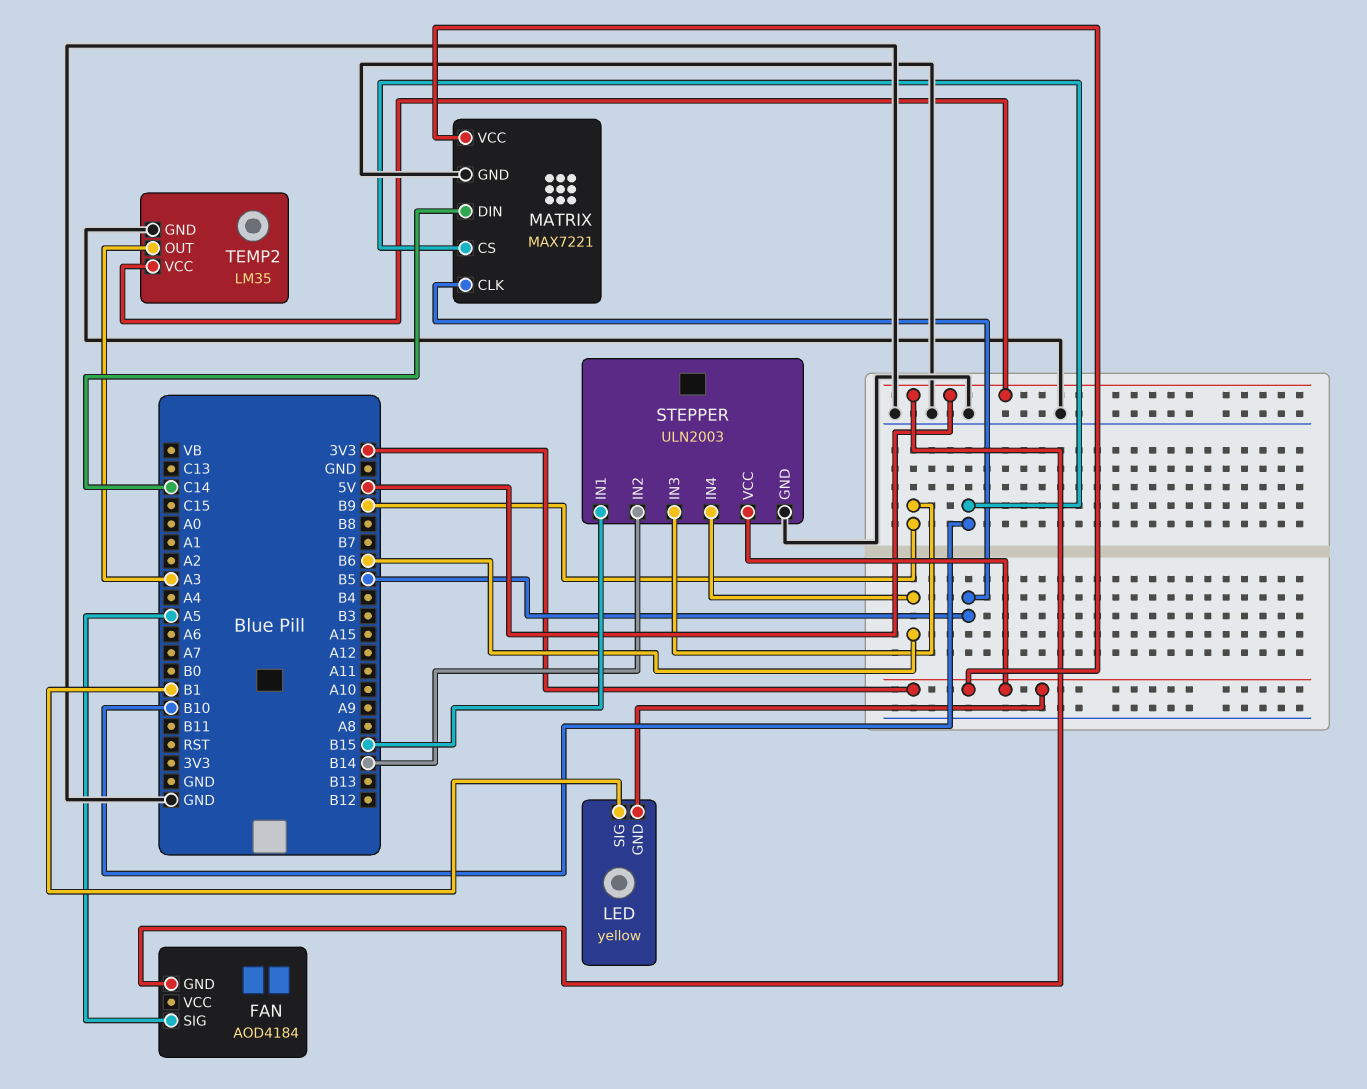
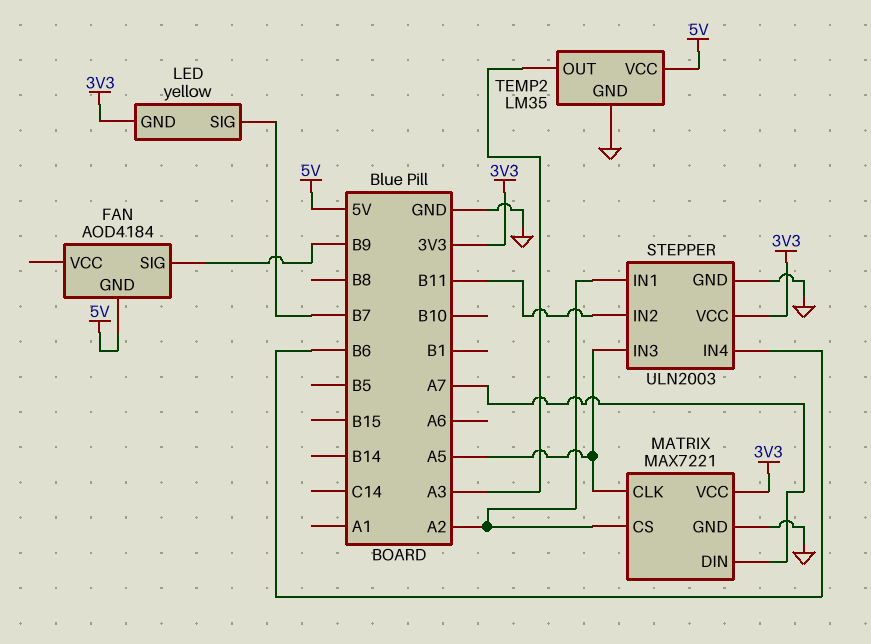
FAN pin SIG: A5 -> B9
LED pin SIG: B1 -> B7
MATRIX pin CLK: B5 -> A5
MATRIX pin CS: B10 -> A2
MATRIX pin DIN: C14 -> A7
STEPPER pin IN1: B15 -> A2
STEPPER pin IN2: B14 -> B11
STEPPER pin IN3: B9 -> A5

